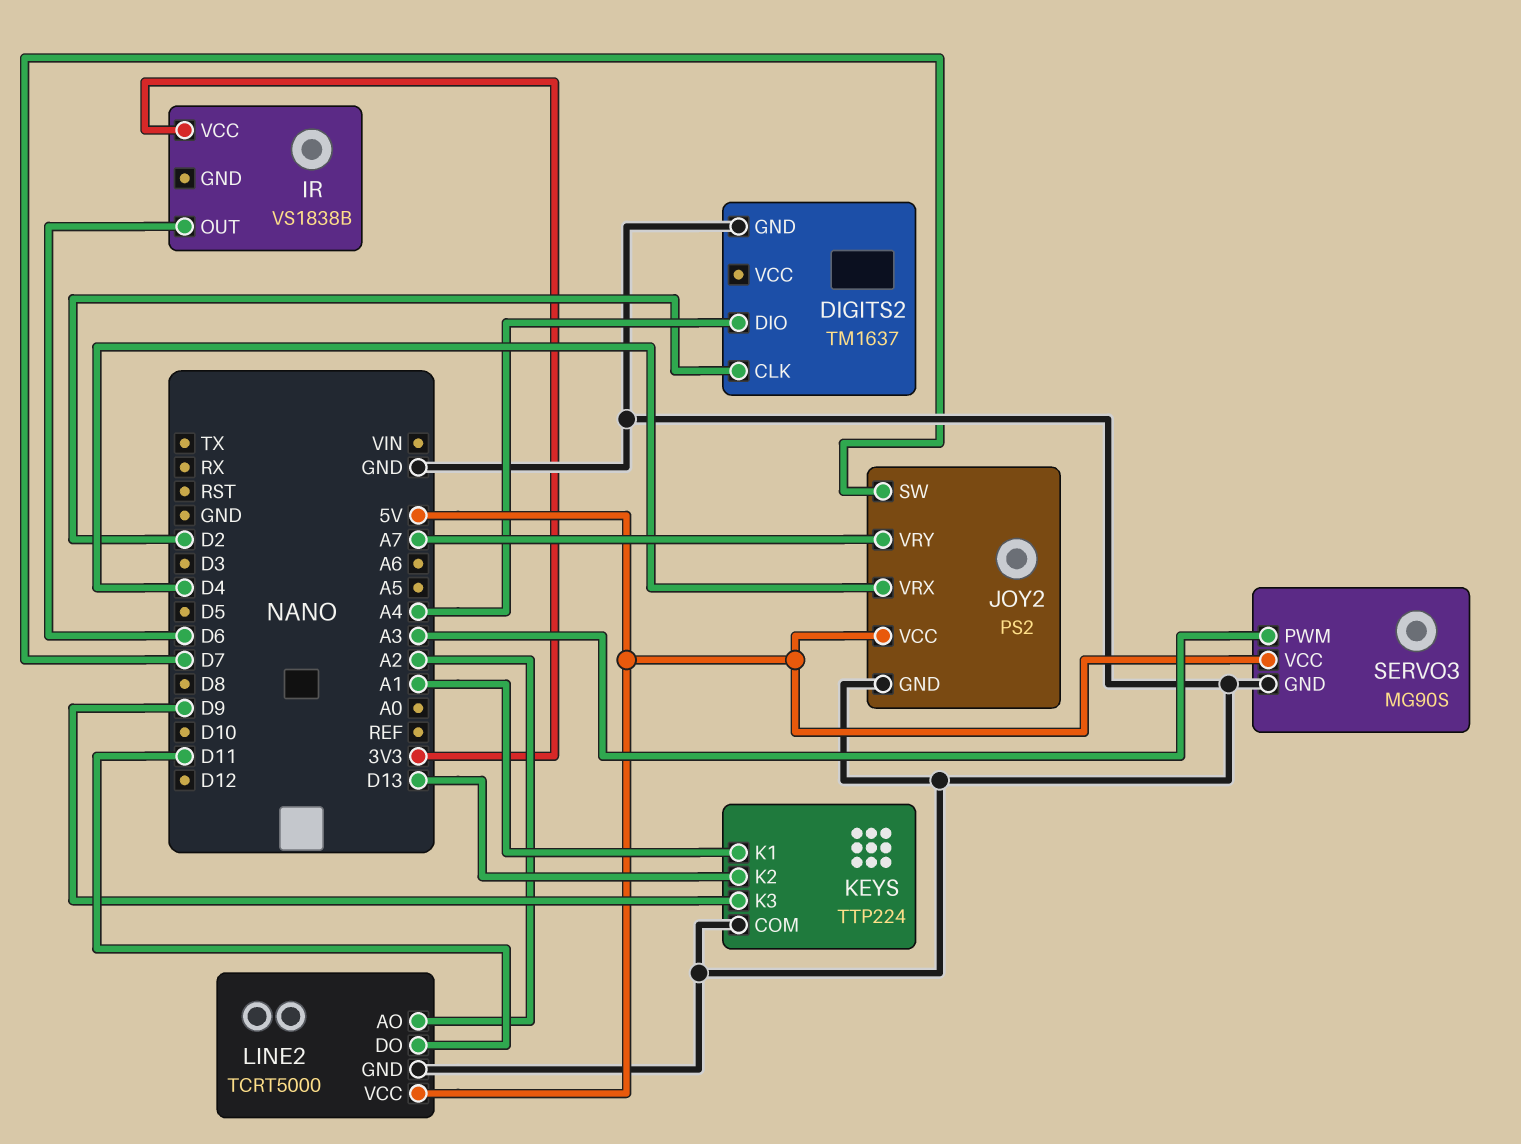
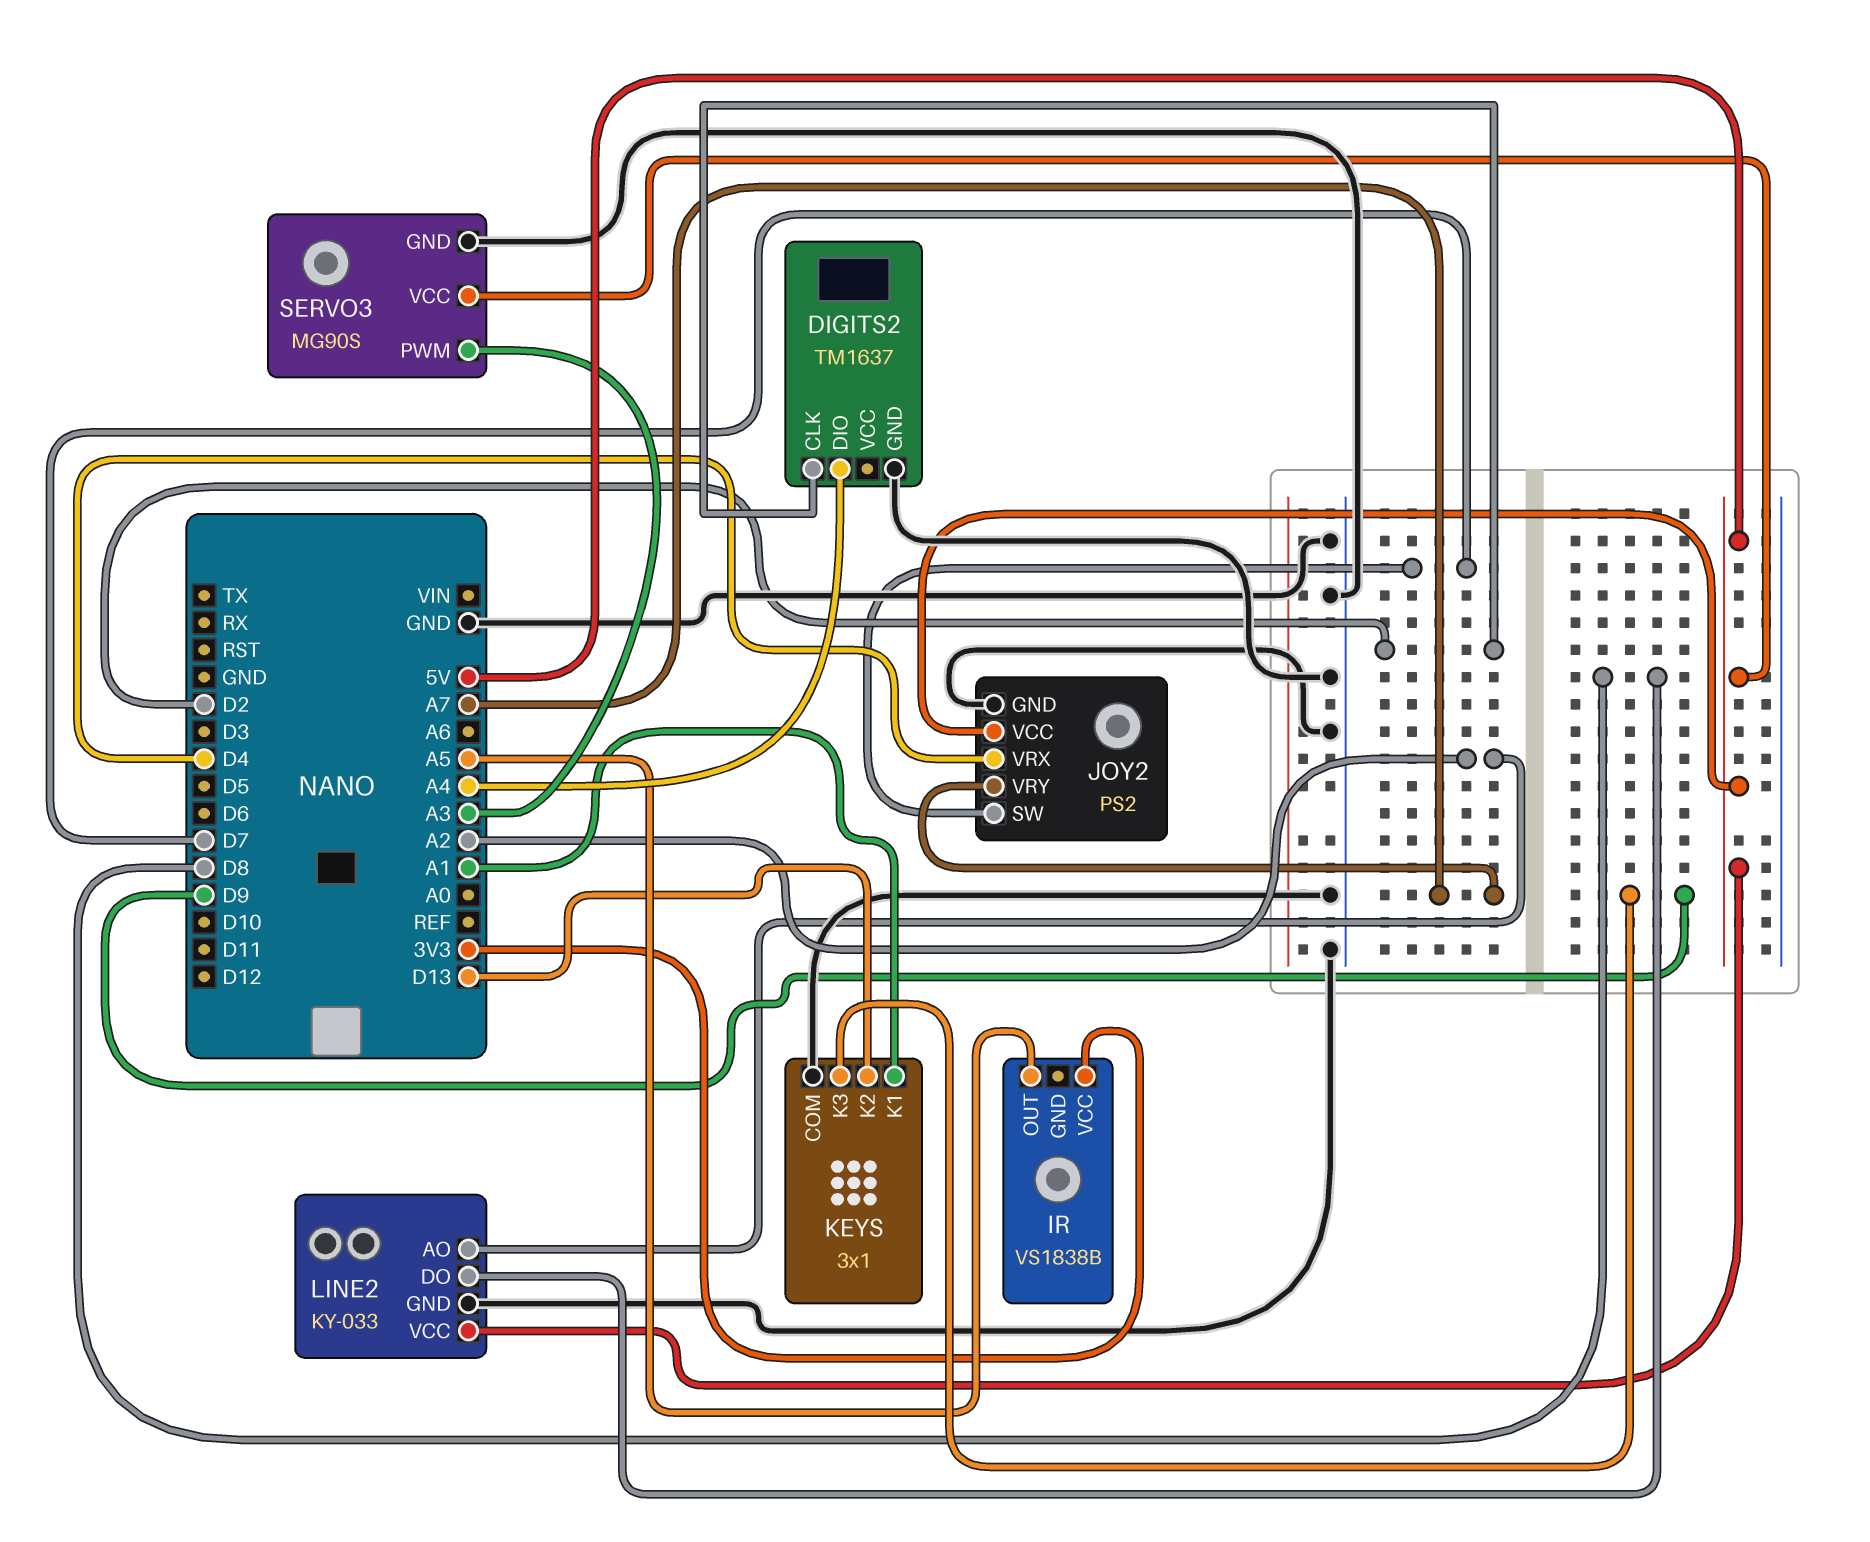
IR pin OUT: D6 -> A5
KEYS: TTP224 -> 3x1
LINE2: TCRT5000 -> KY-033
LINE2 pin DO: D11 -> D8

